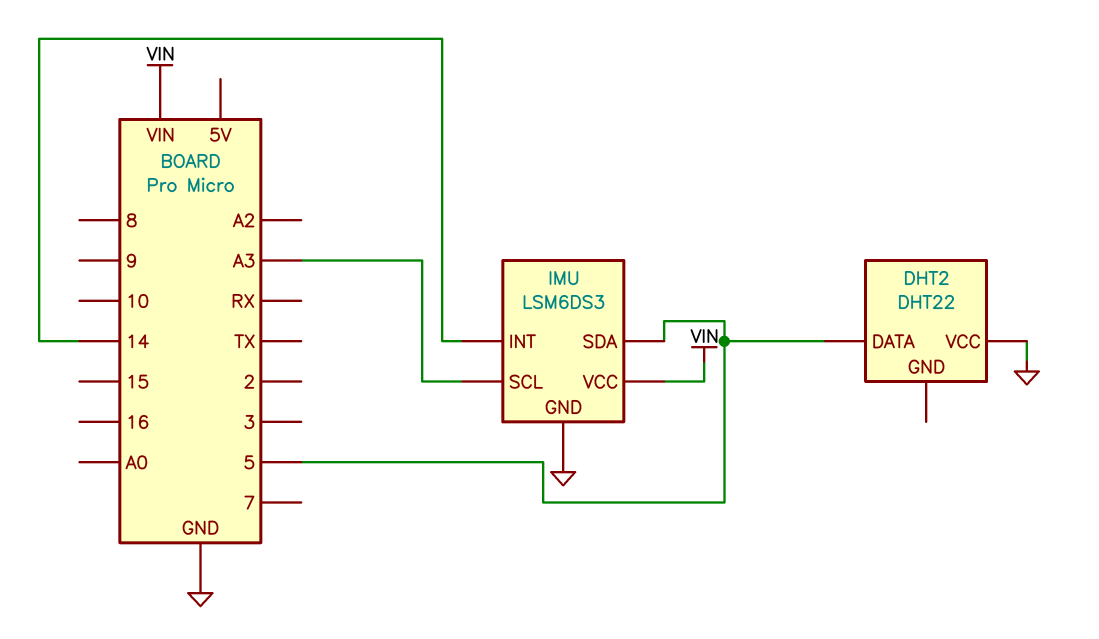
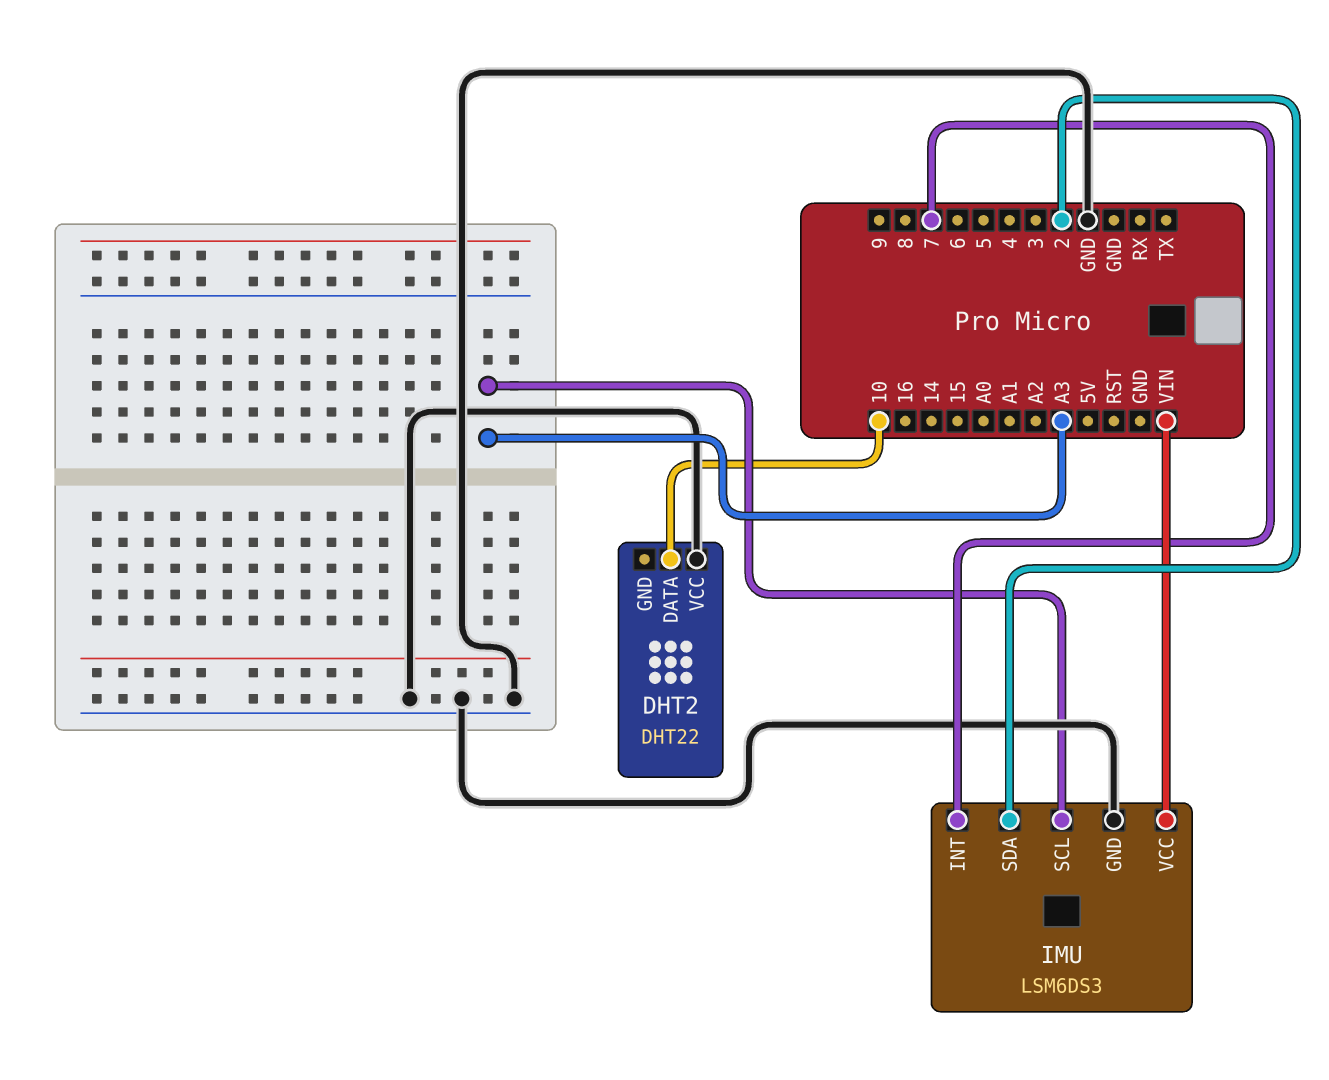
DHT2 pin DATA: 5 -> 10
IMU pin INT: 14 -> 7
IMU pin SDA: 5 -> 2

